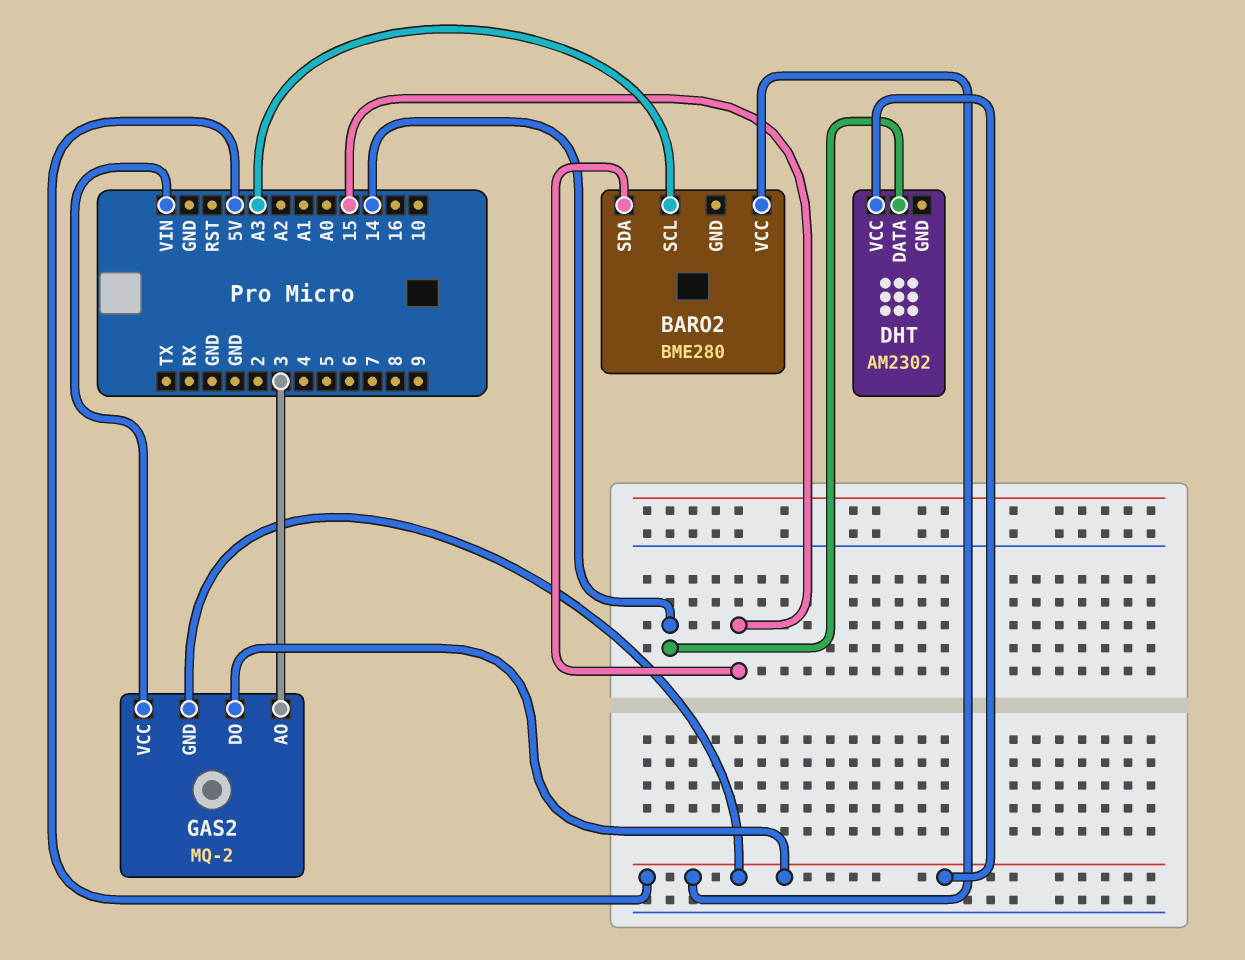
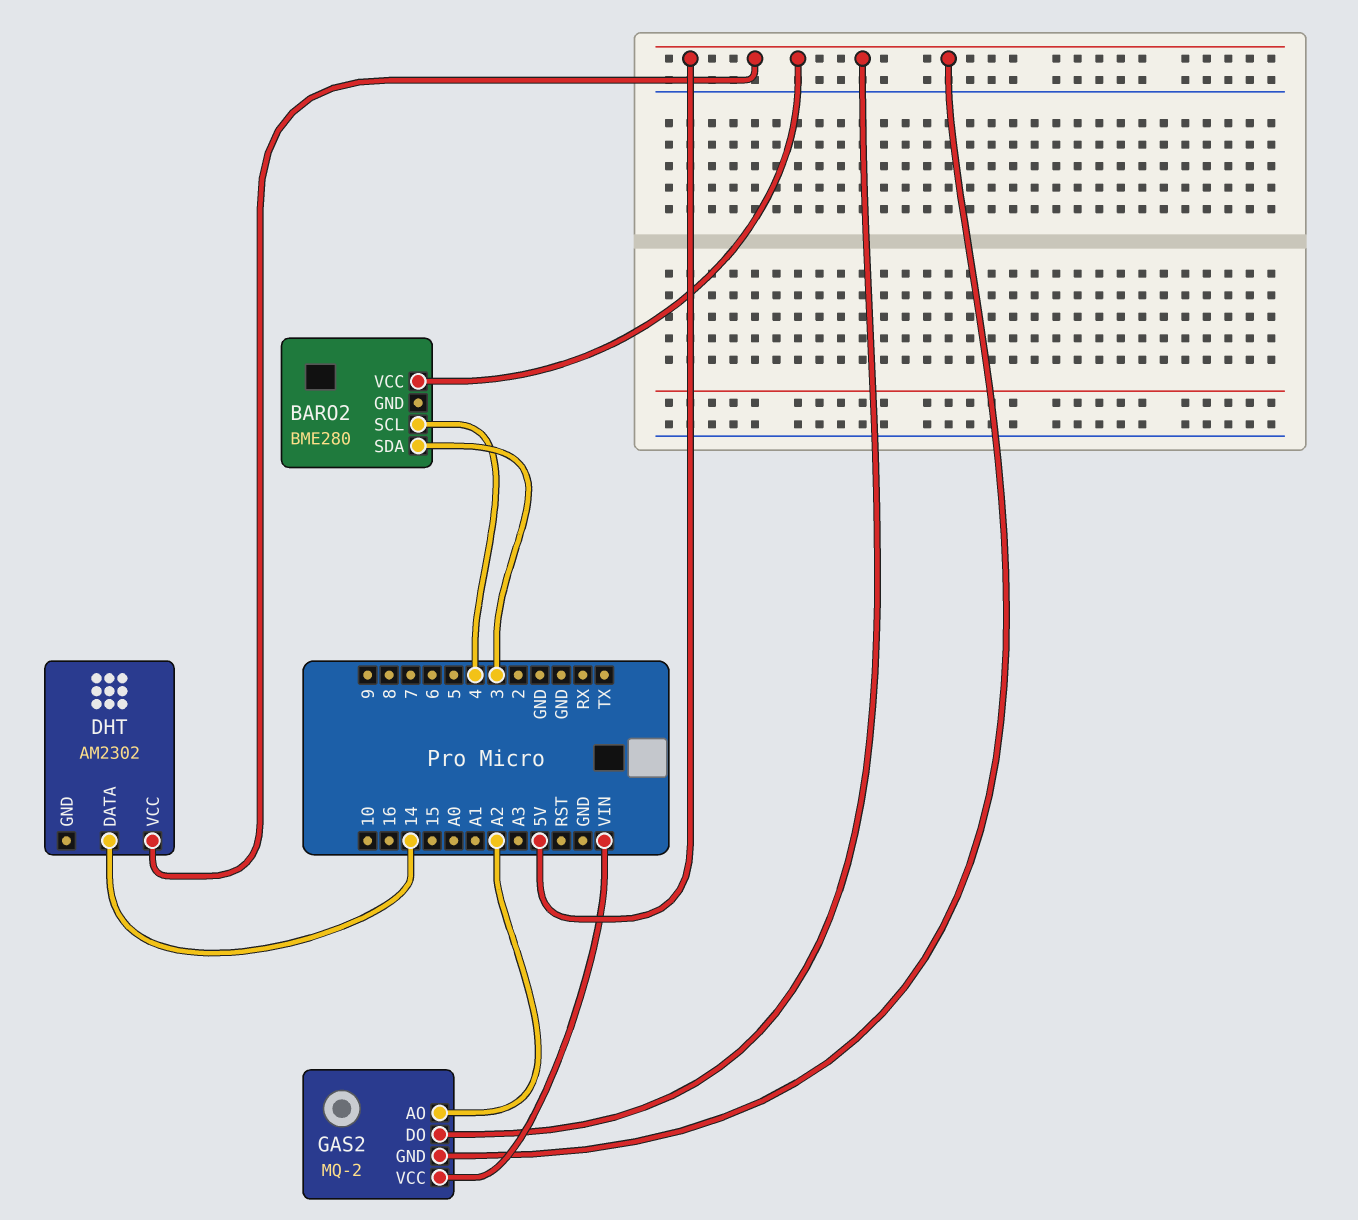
BARO2 pin SCL: A3 -> 4
BARO2 pin SDA: 15 -> 3
GAS2 pin AO: 3 -> A2

